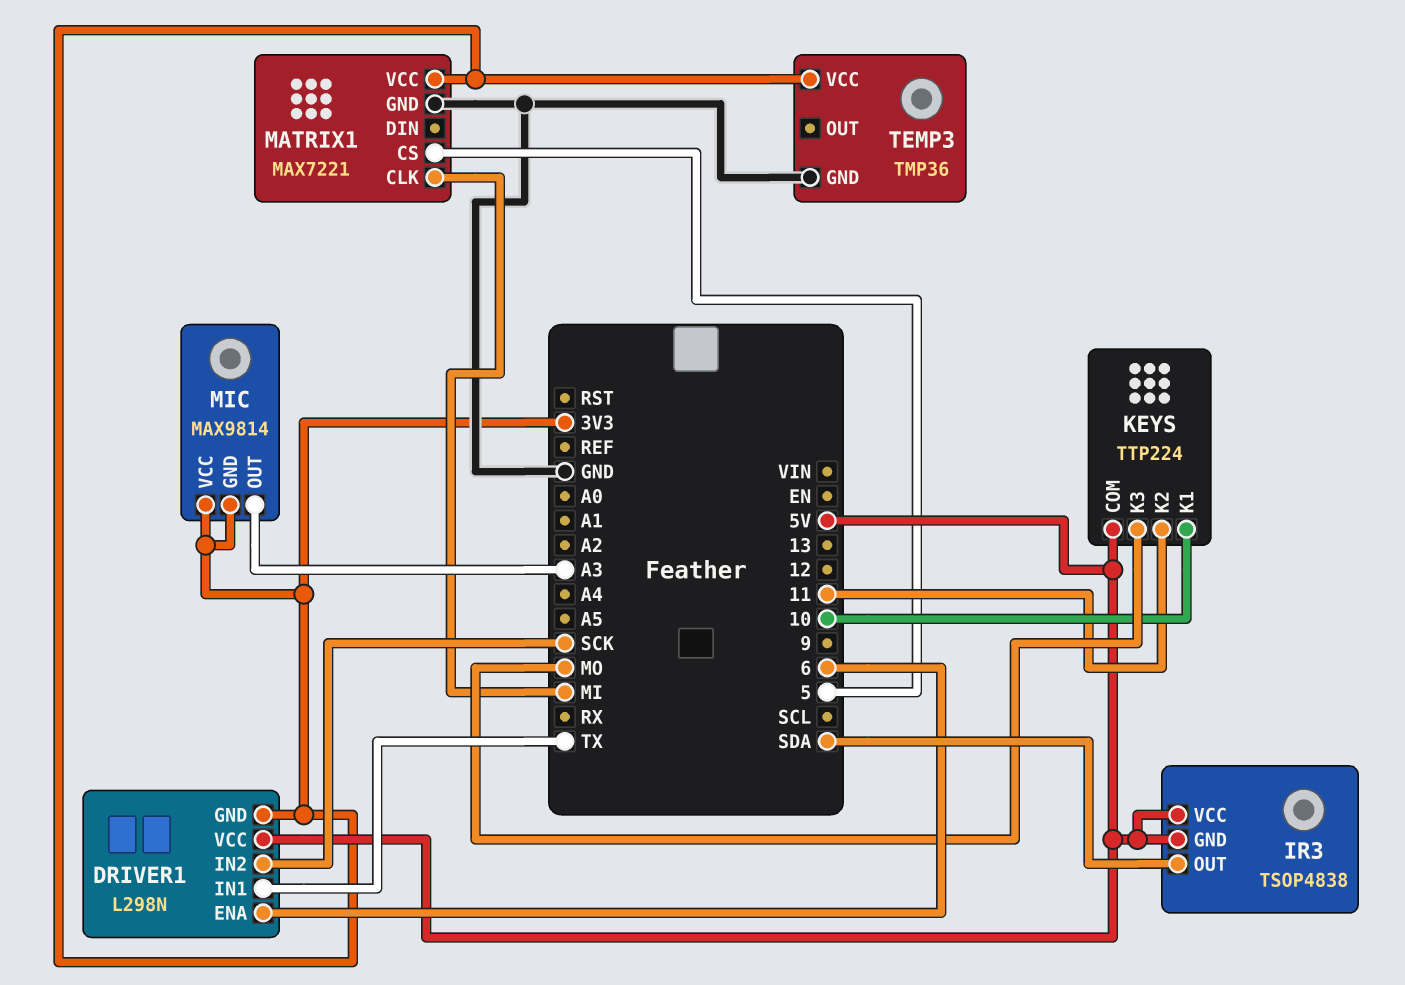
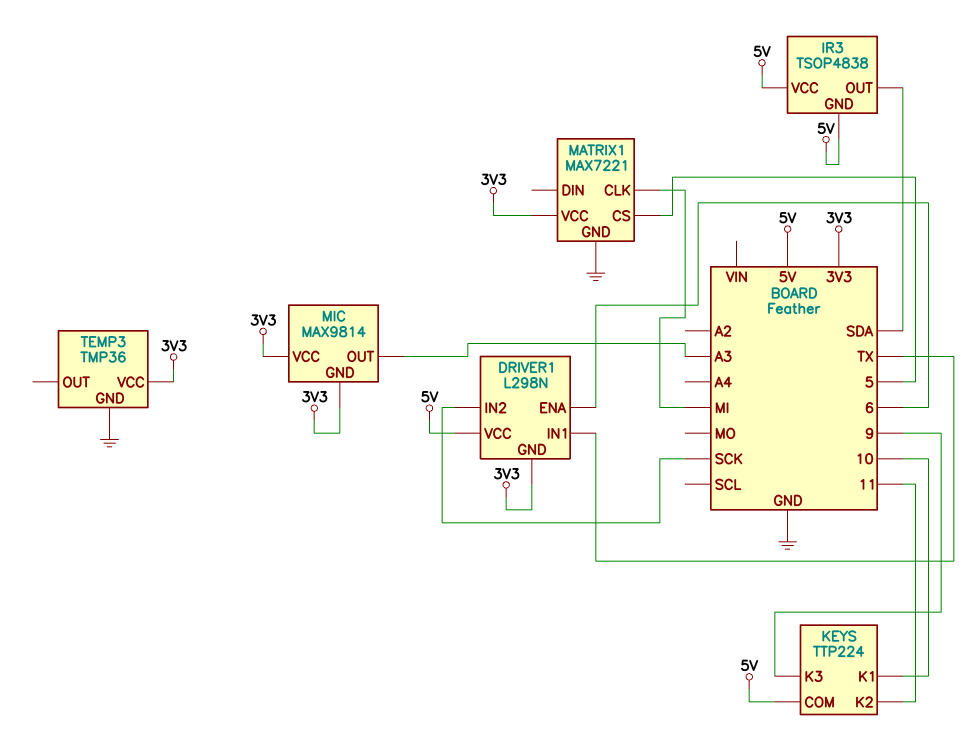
KEYS pin K3: MO -> 9

